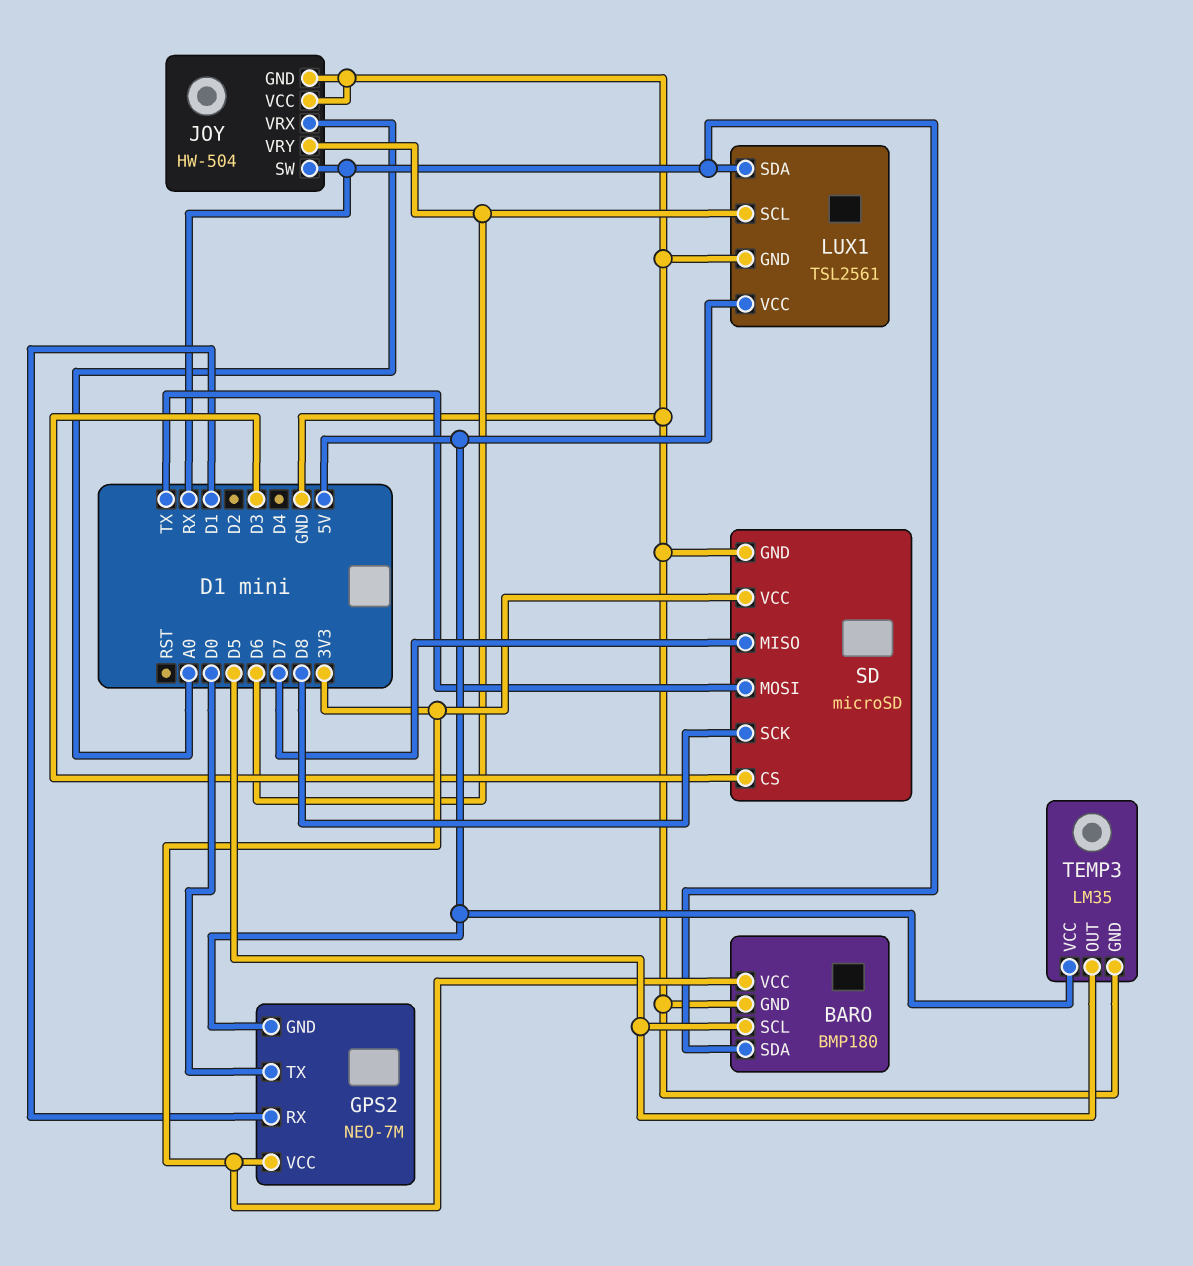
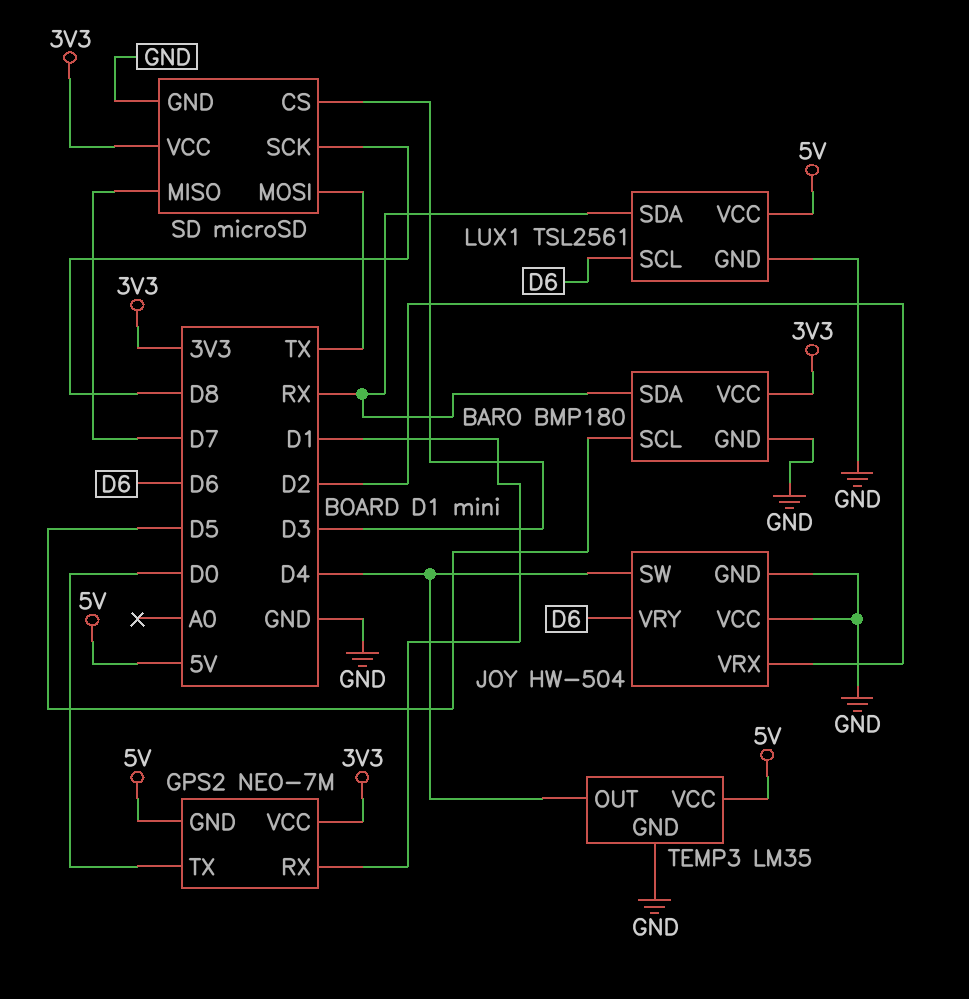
JOY pin SW: RX -> D4
JOY pin VRX: A0 -> D2
TEMP3 pin OUT: D5 -> D4

